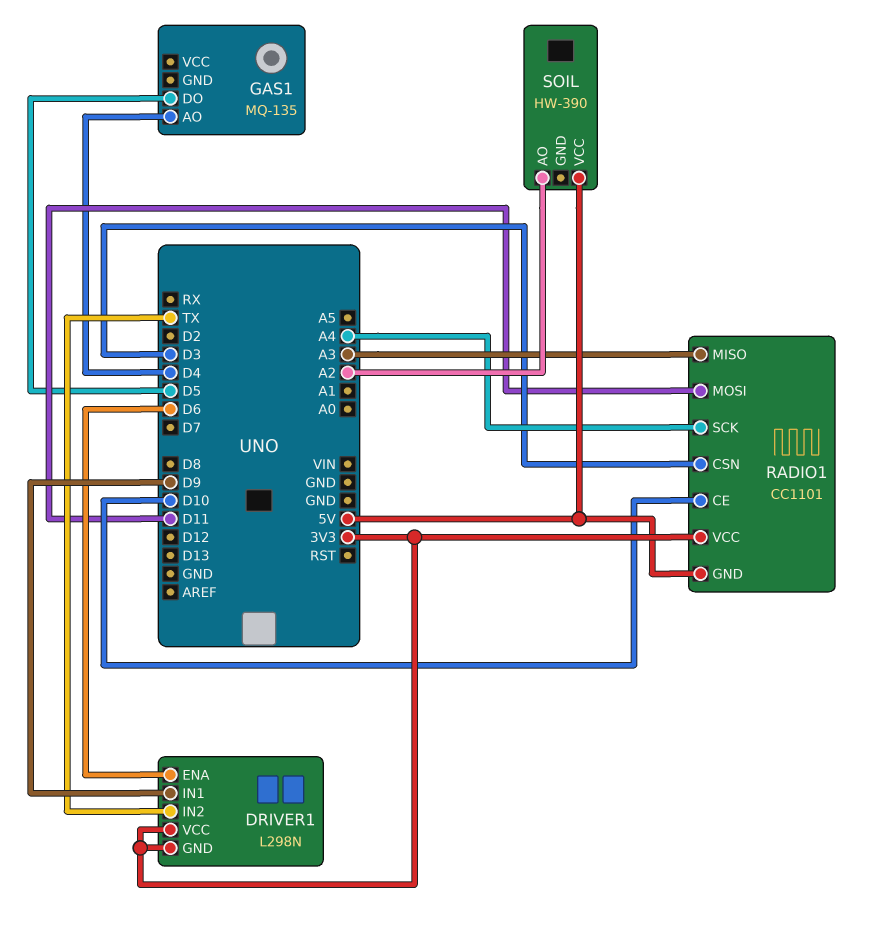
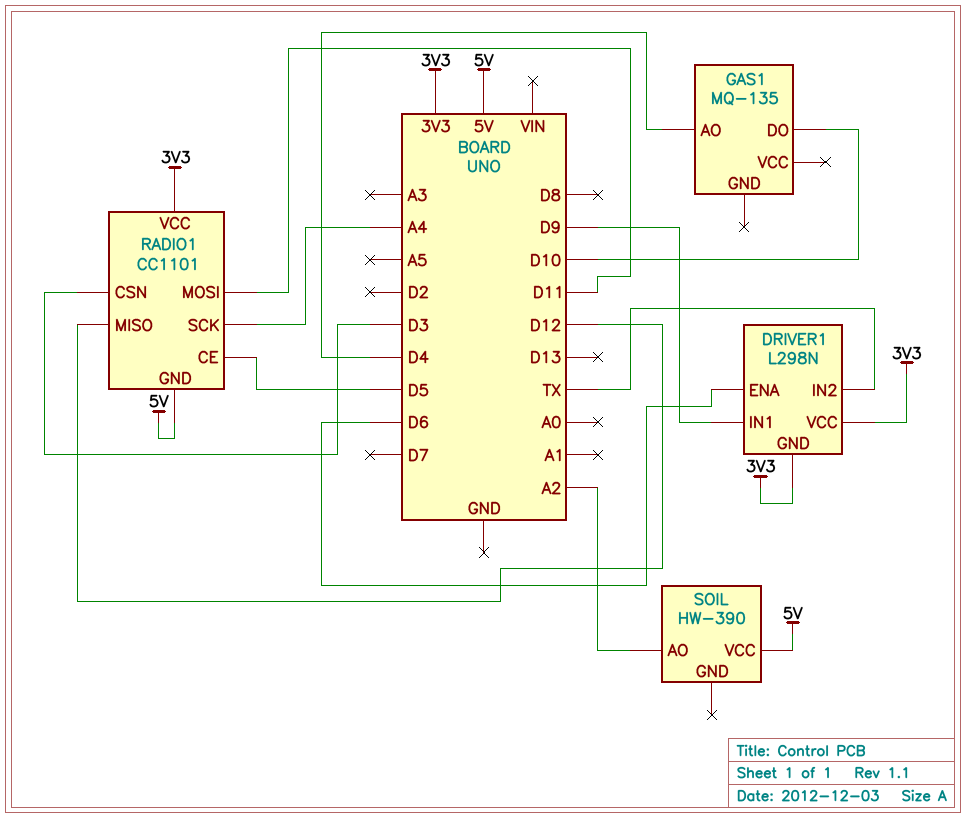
GAS1 pin DO: D5 -> D10
RADIO1 pin CE: D10 -> D5
RADIO1 pin MISO: A3 -> D12

